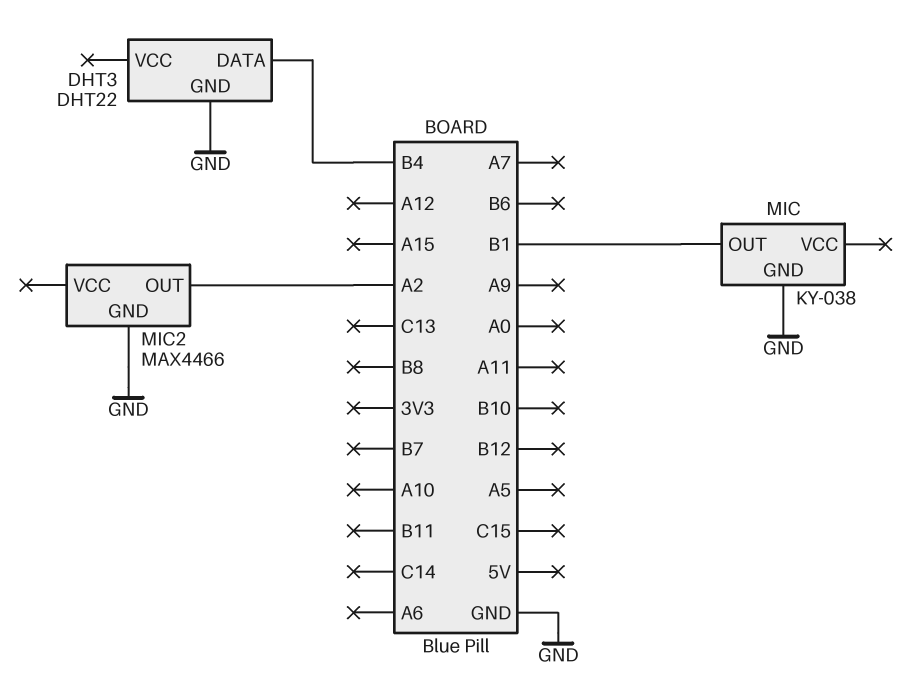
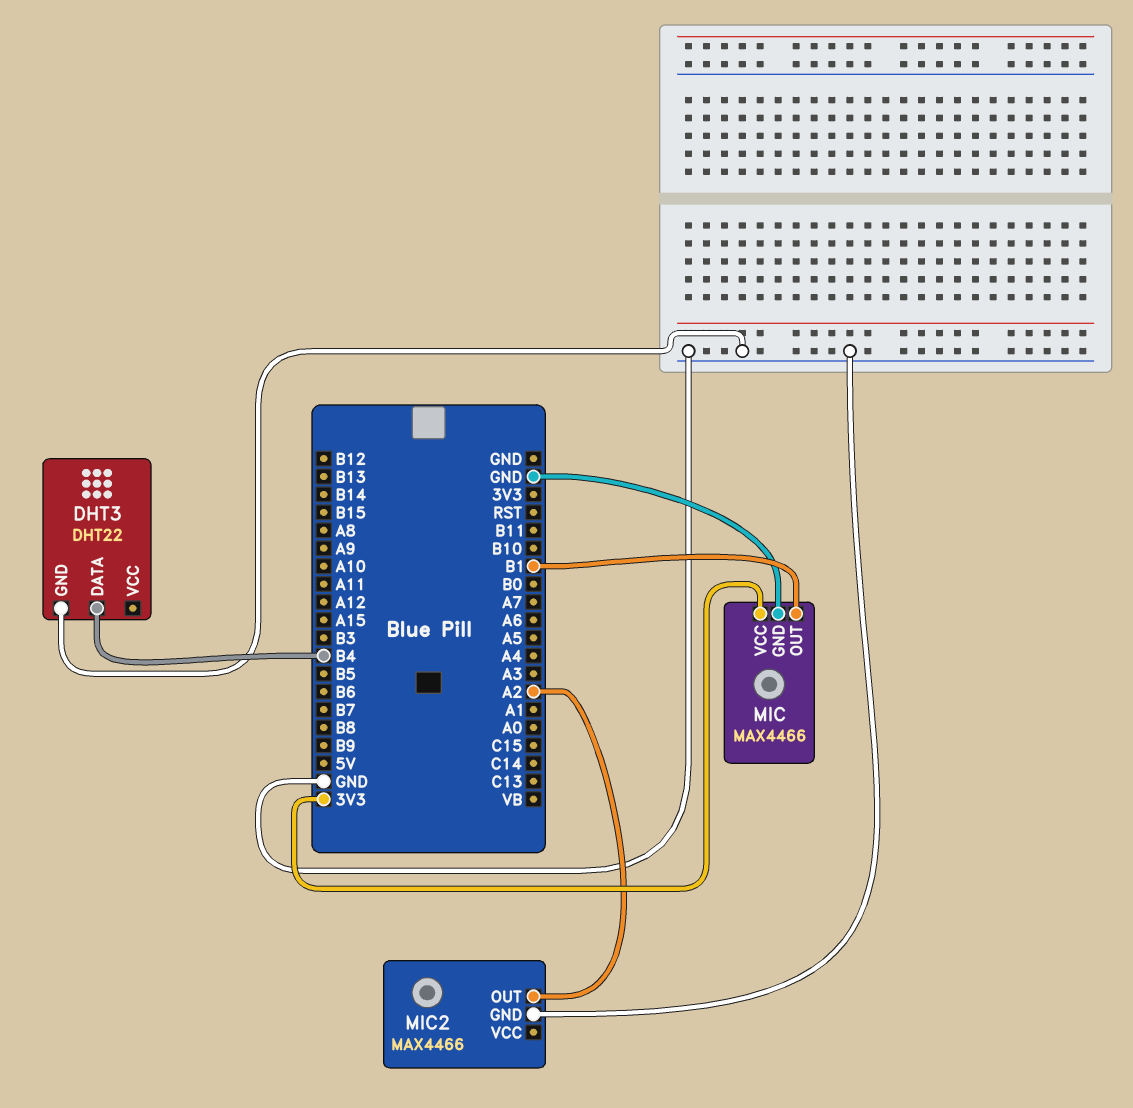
MIC: KY-038 -> MAX4466
MIC pin VCC: none -> 3V3

